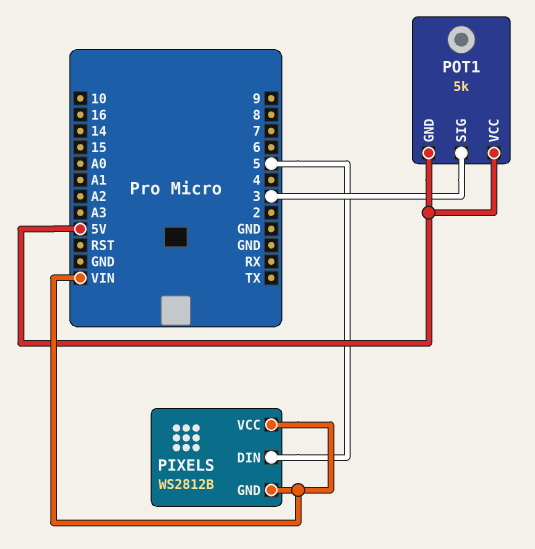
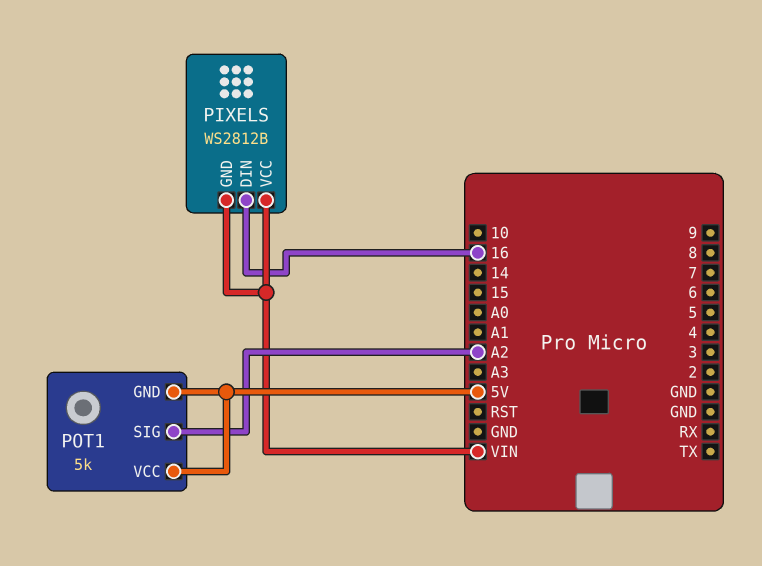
PIXELS pin DIN: 5 -> 16
POT1 pin SIG: 3 -> A2

